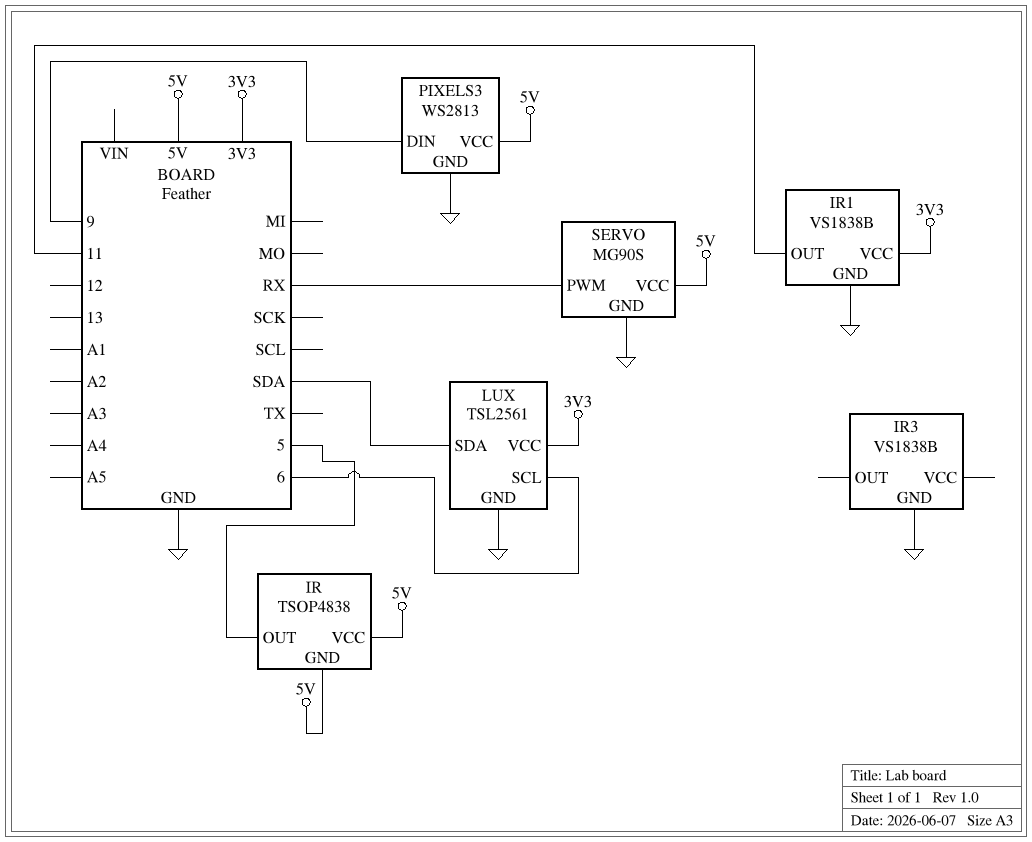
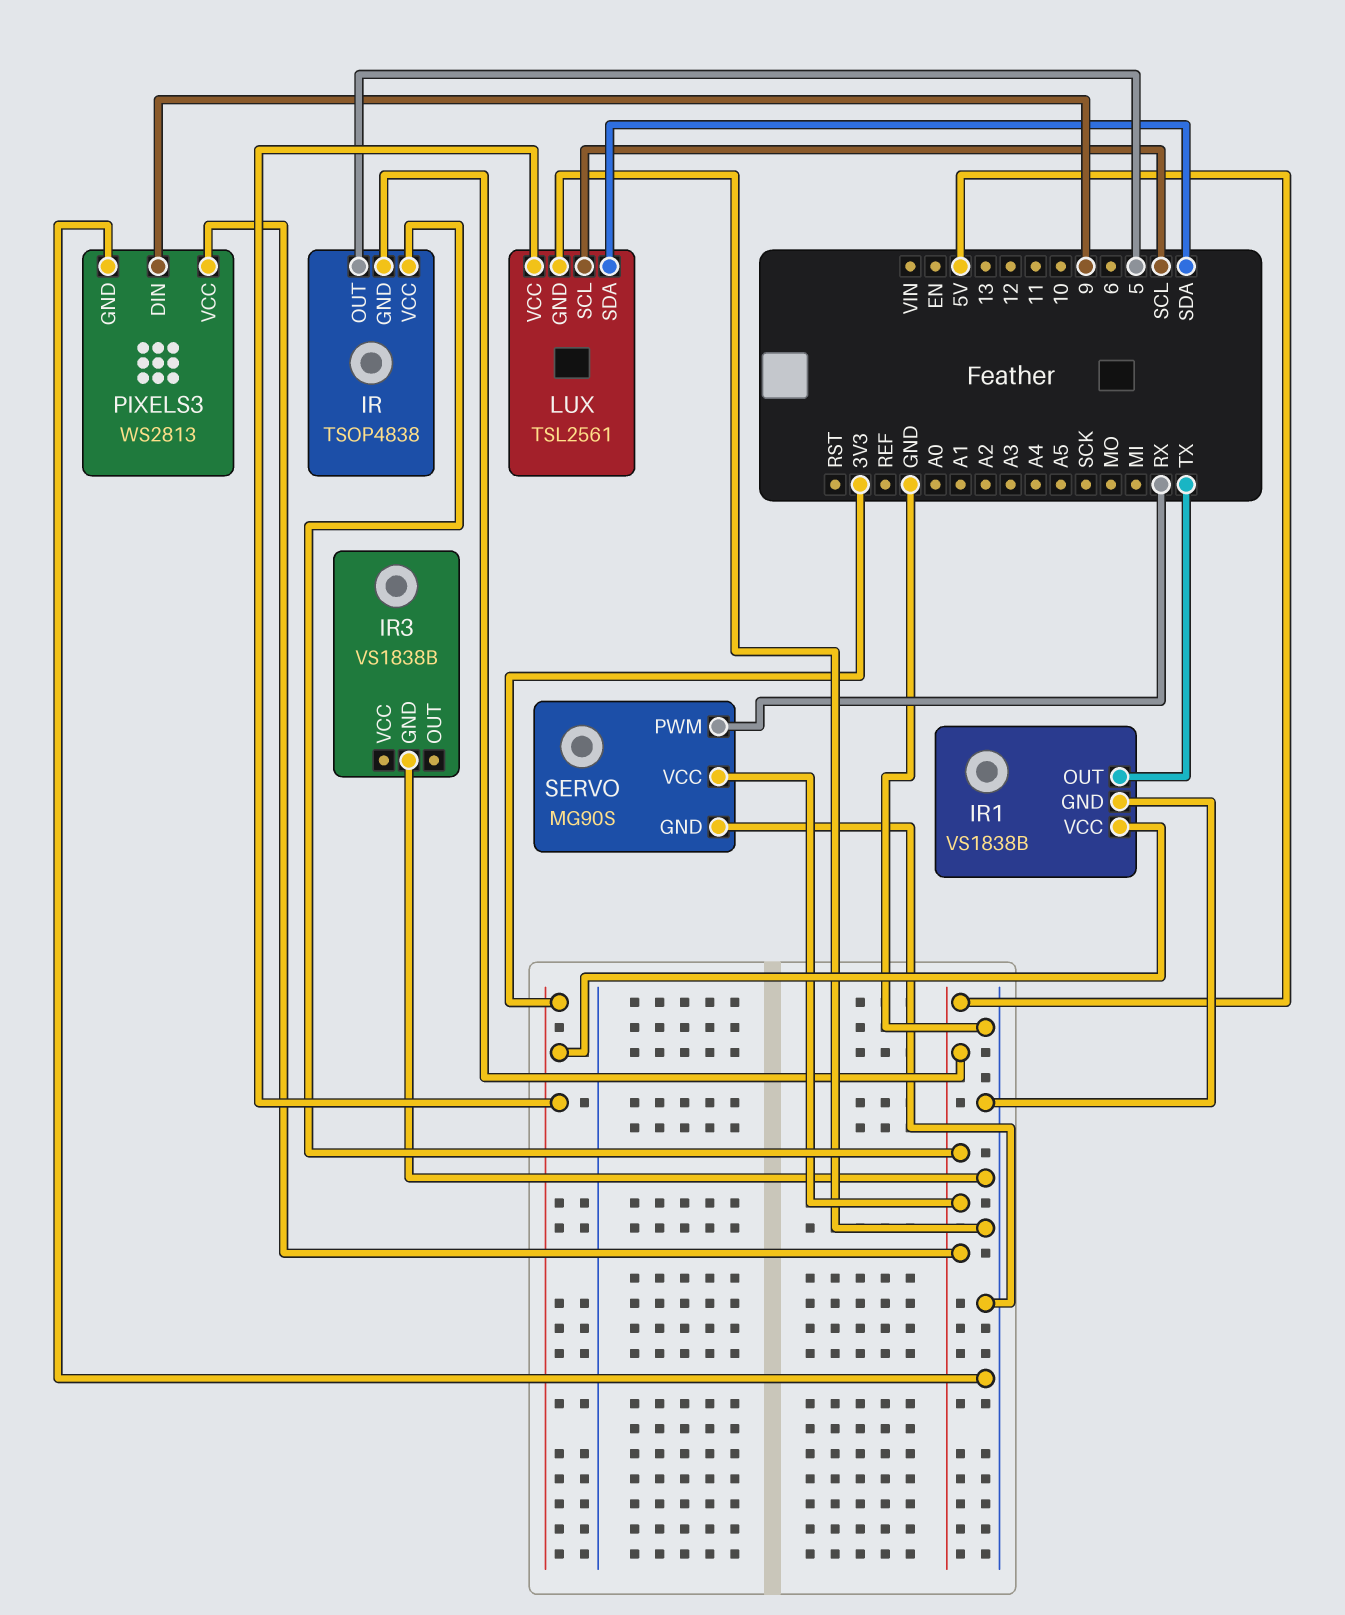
IR1 pin OUT: 11 -> TX
LUX pin SCL: 6 -> SCL

